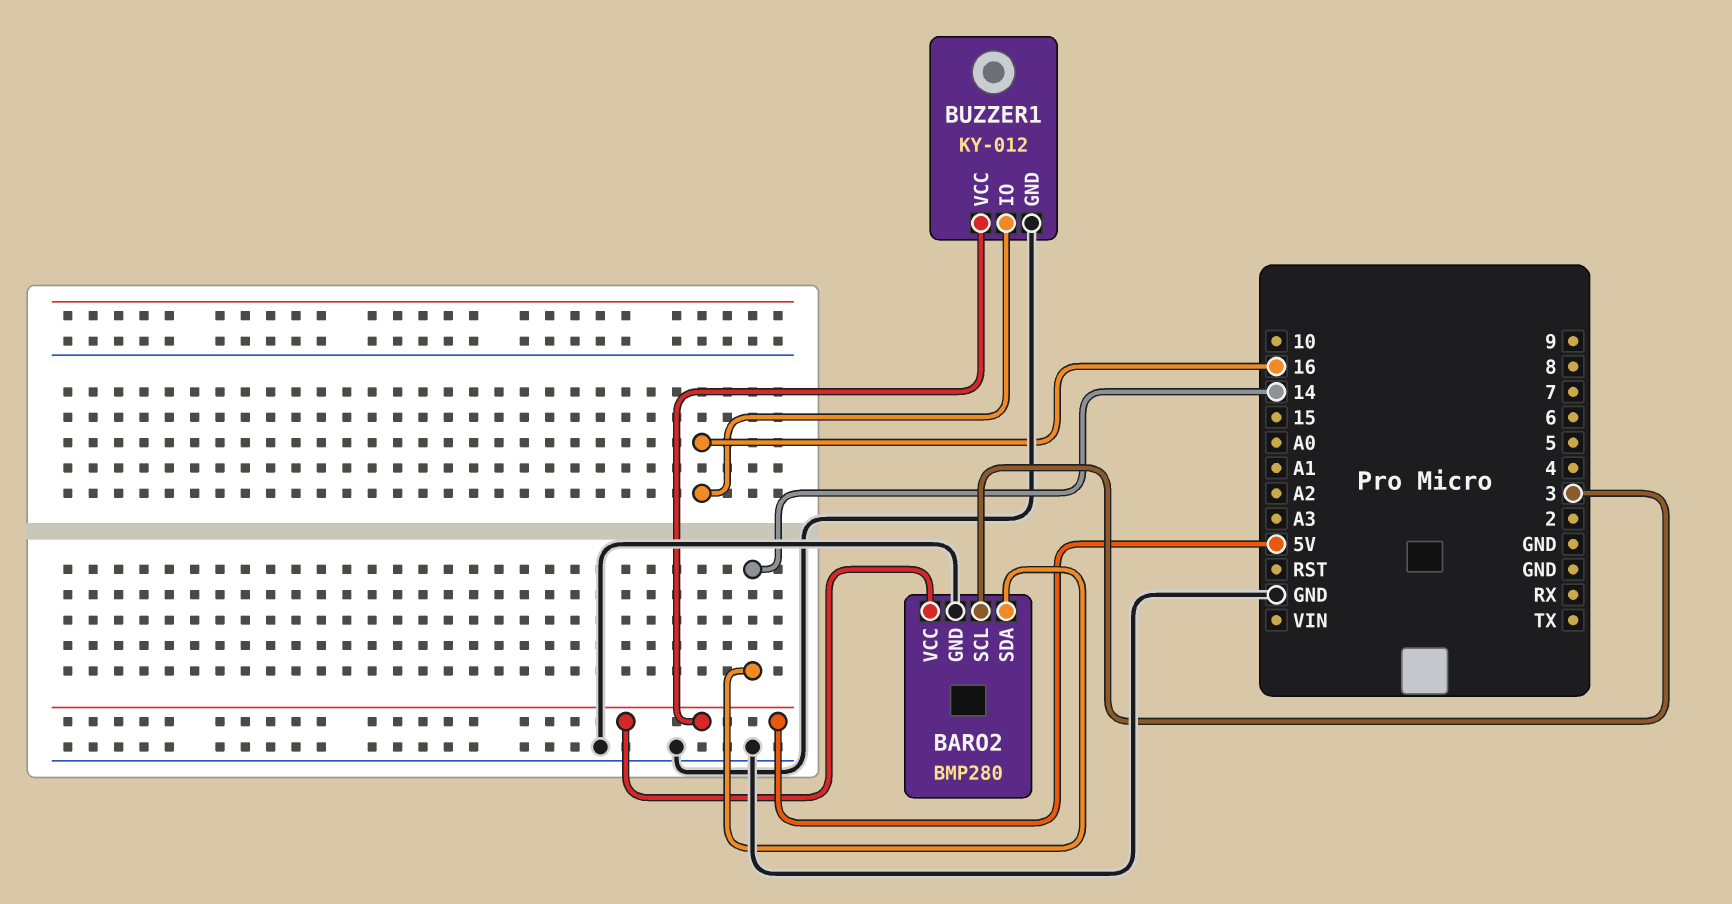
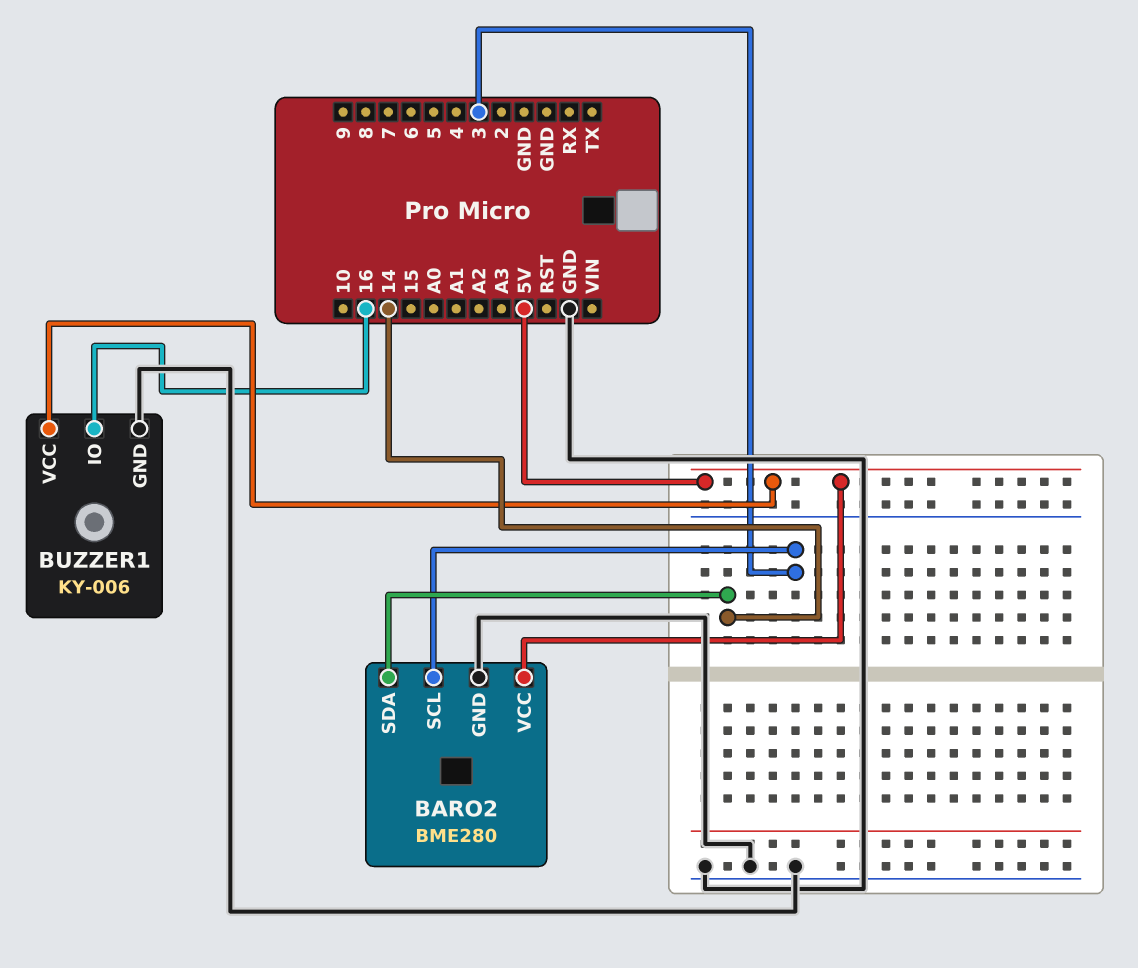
BARO2: BMP280 -> BME280
BUZZER1: KY-012 -> KY-006

